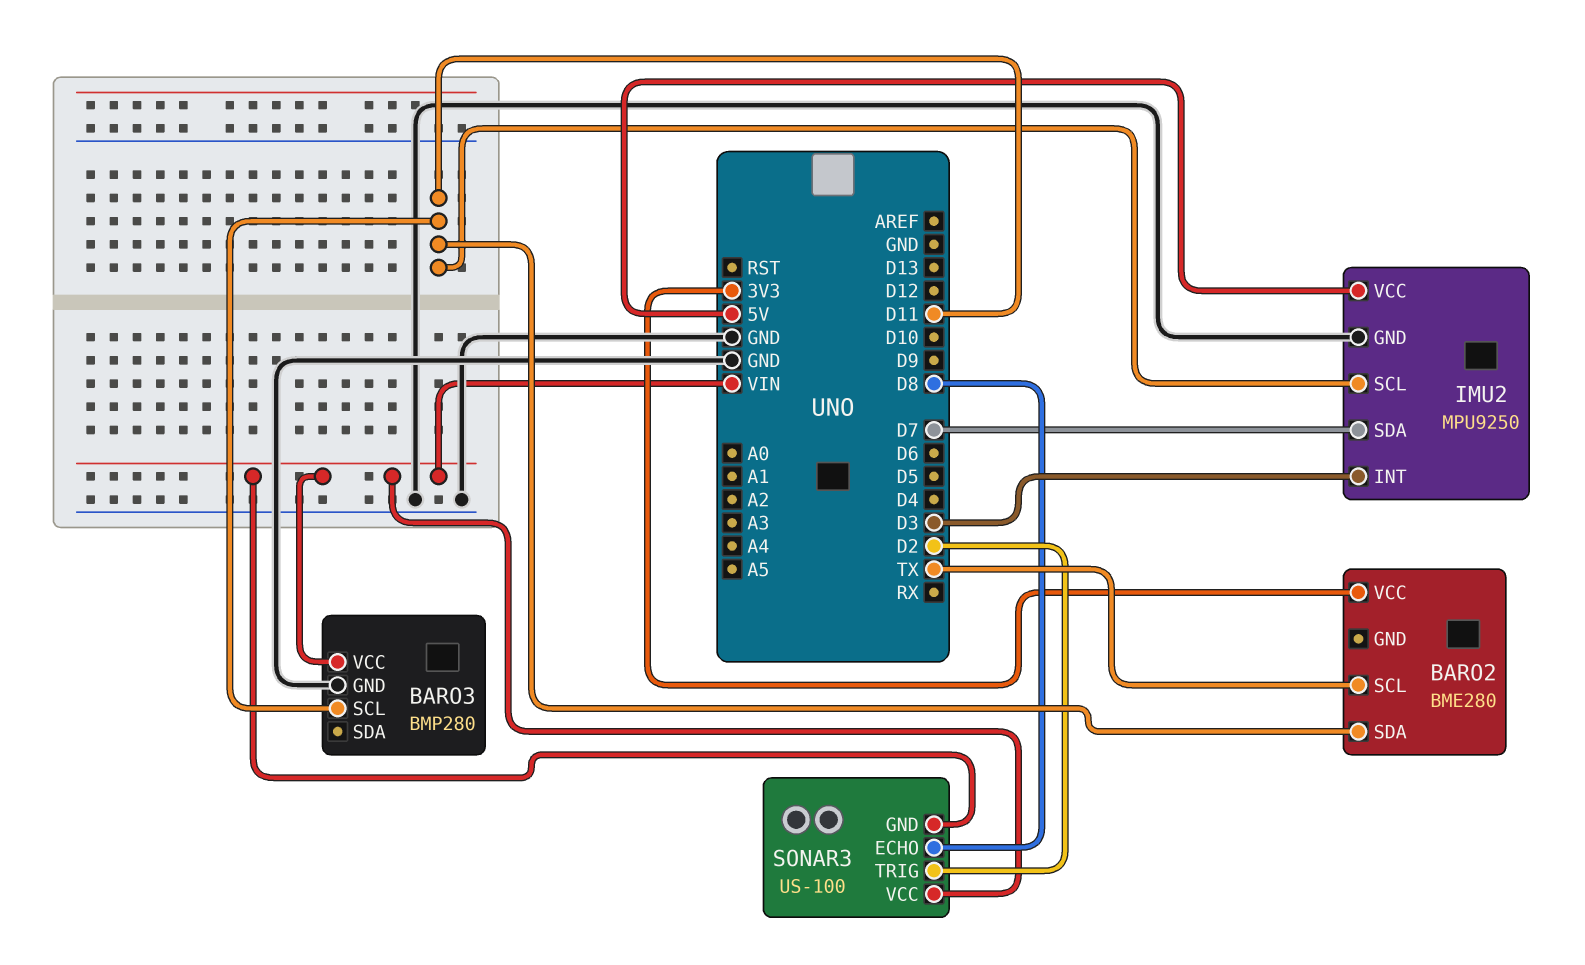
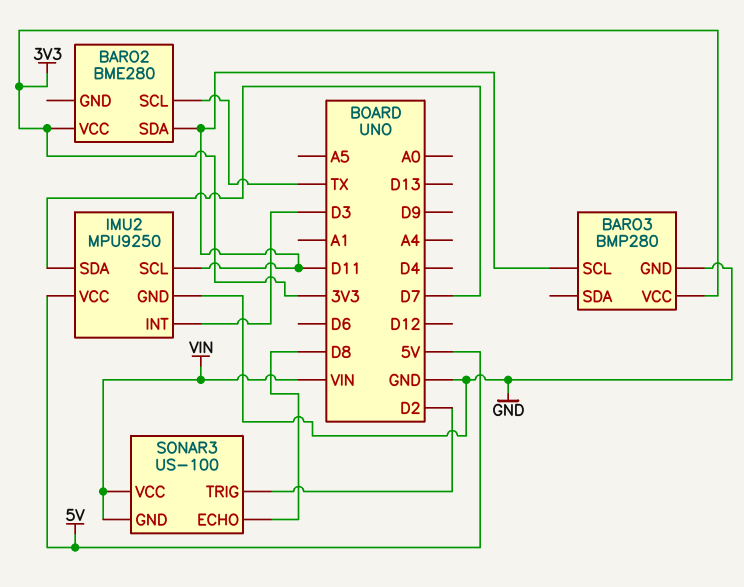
BARO3 pin VCC: VIN -> 3V3

